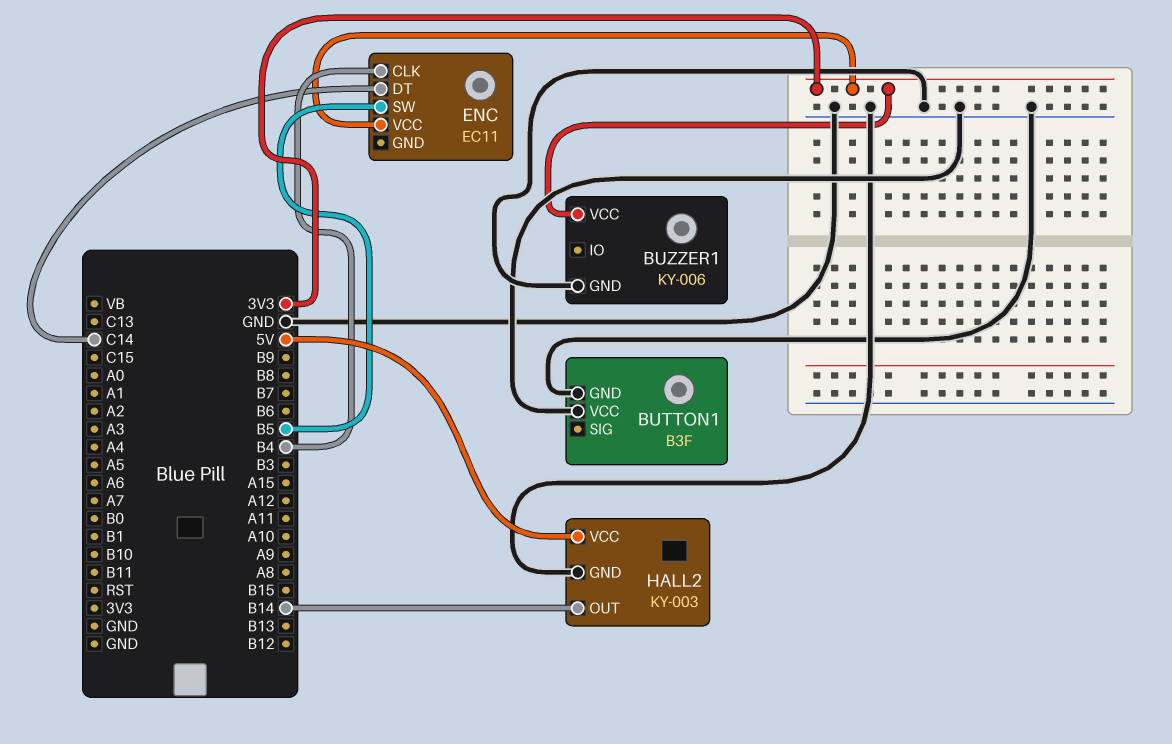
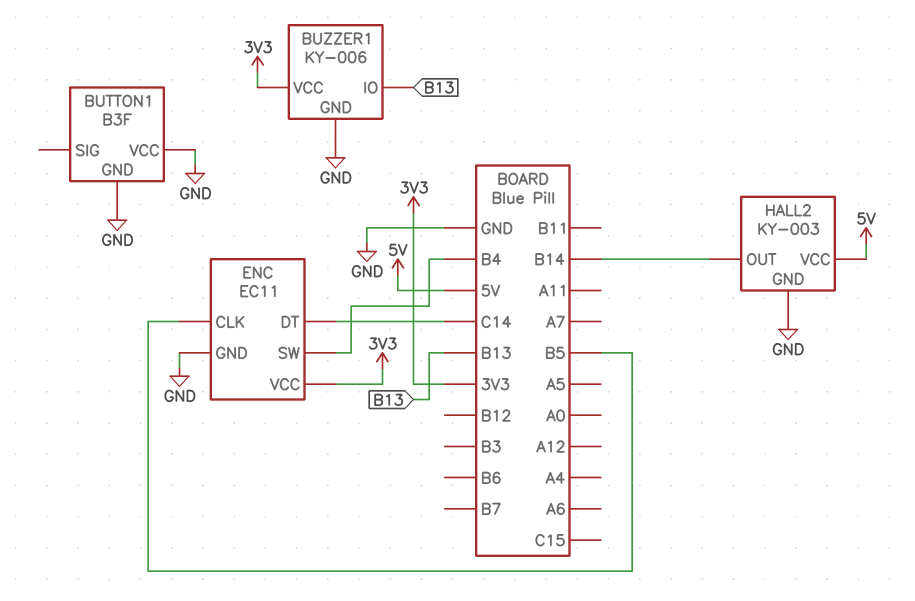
BUZZER1 pin IO: none -> B13
ENC pin CLK: B4 -> B5
ENC pin GND: none -> GND
ENC pin SW: B5 -> B4

